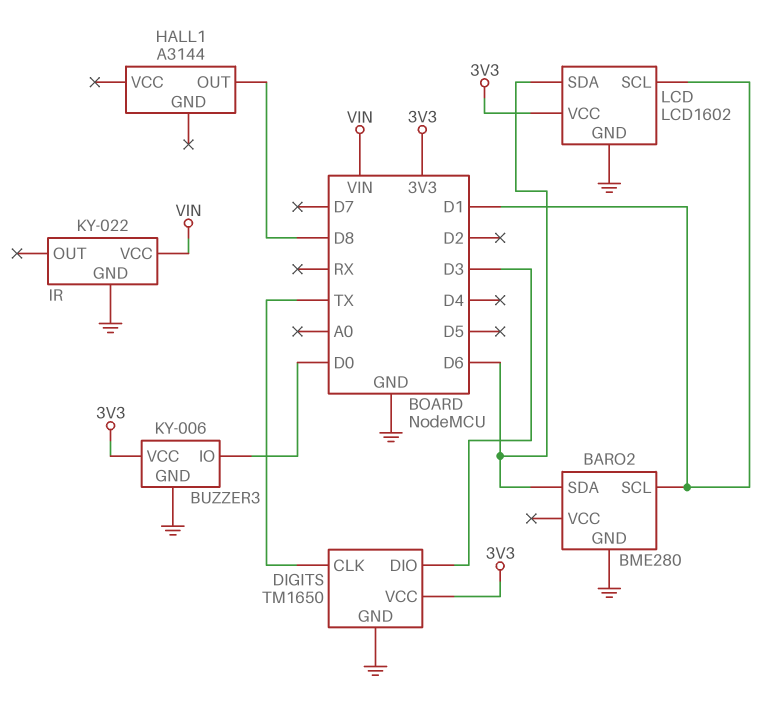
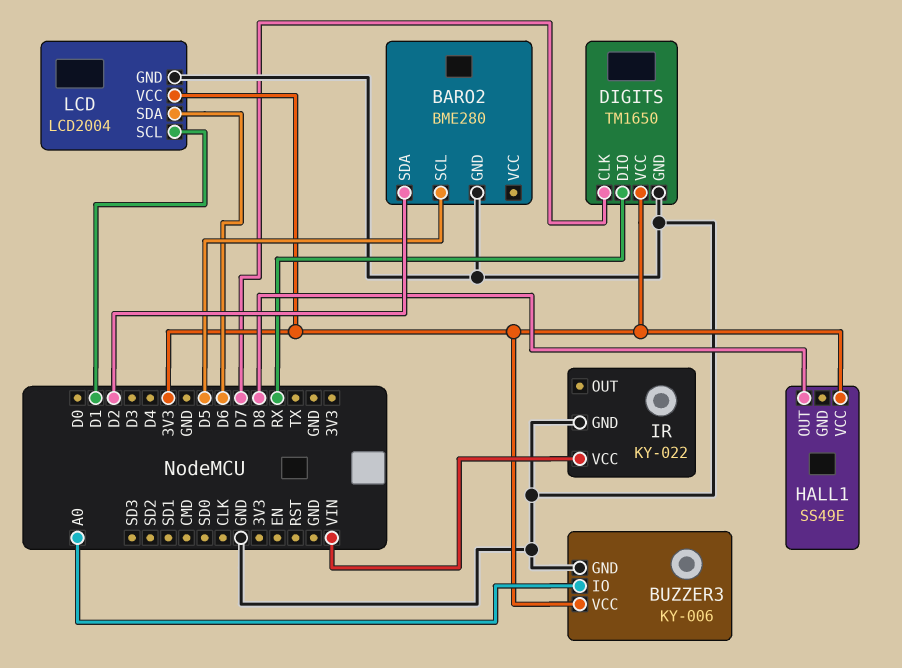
BARO2 pin SCL: D1 -> D5
BARO2 pin SDA: D6 -> D2
BUZZER3 pin IO: D0 -> A0
DIGITS pin CLK: TX -> D7
DIGITS pin DIO: D3 -> RX
HALL1: A3144 -> SS49E
HALL1 pin VCC: none -> 3V3
LCD: LCD1602 -> LCD2004

